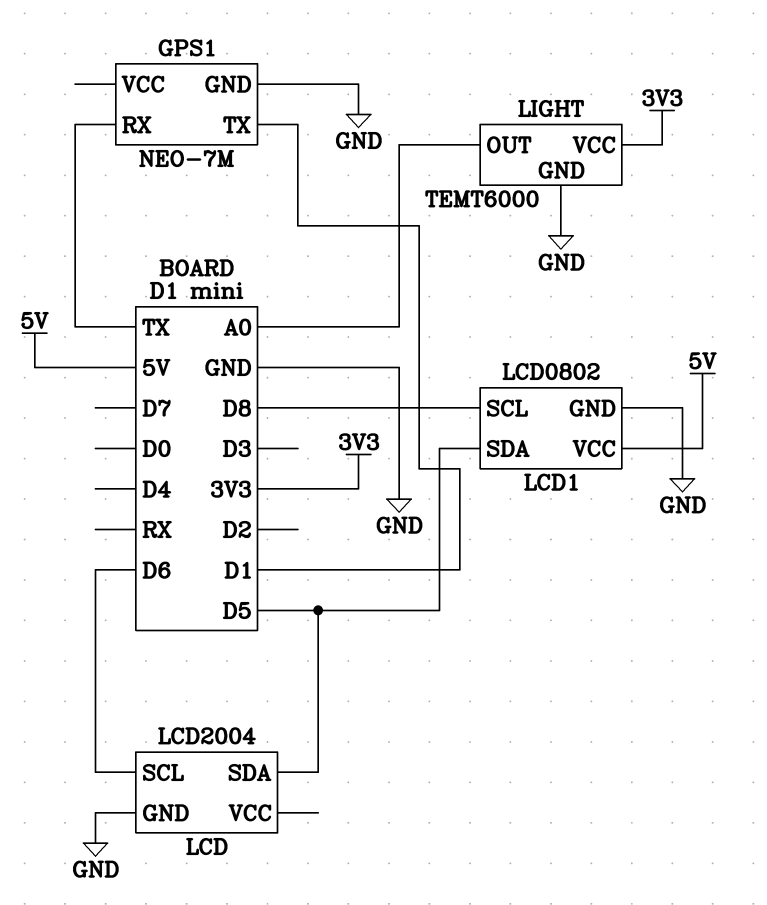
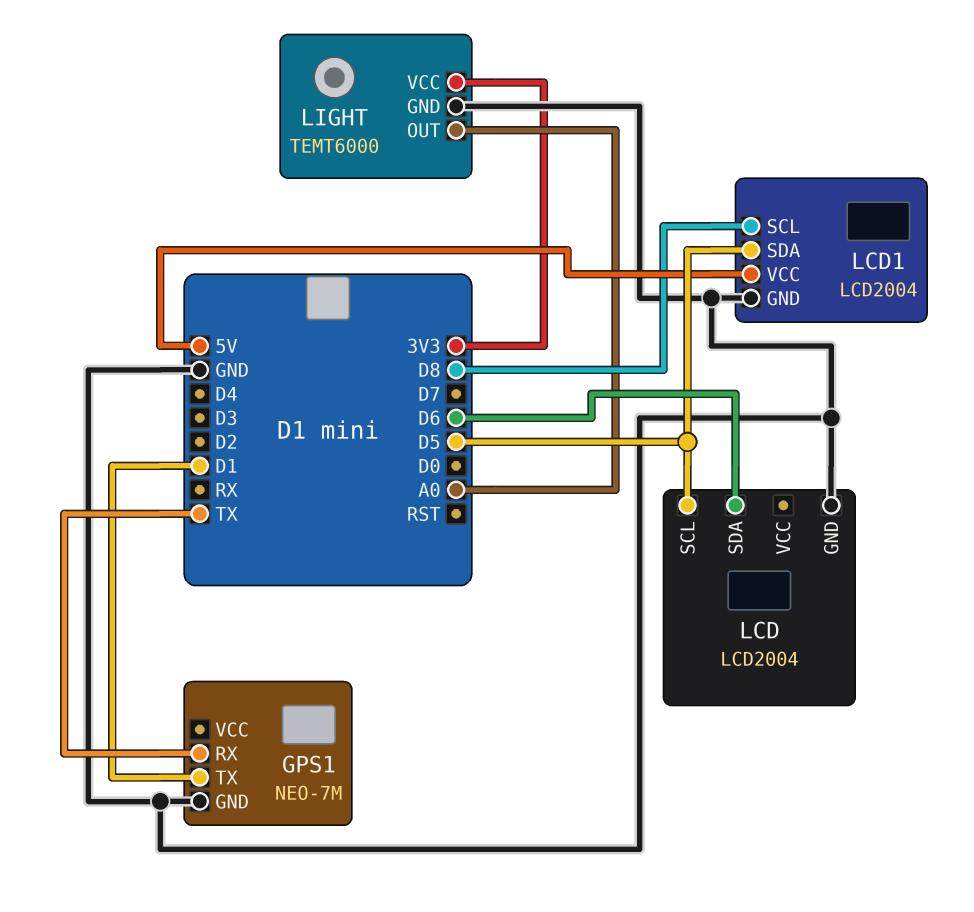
LCD pin SCL: D6 -> D5
LCD pin SDA: D5 -> D6
LCD1: LCD0802 -> LCD2004

